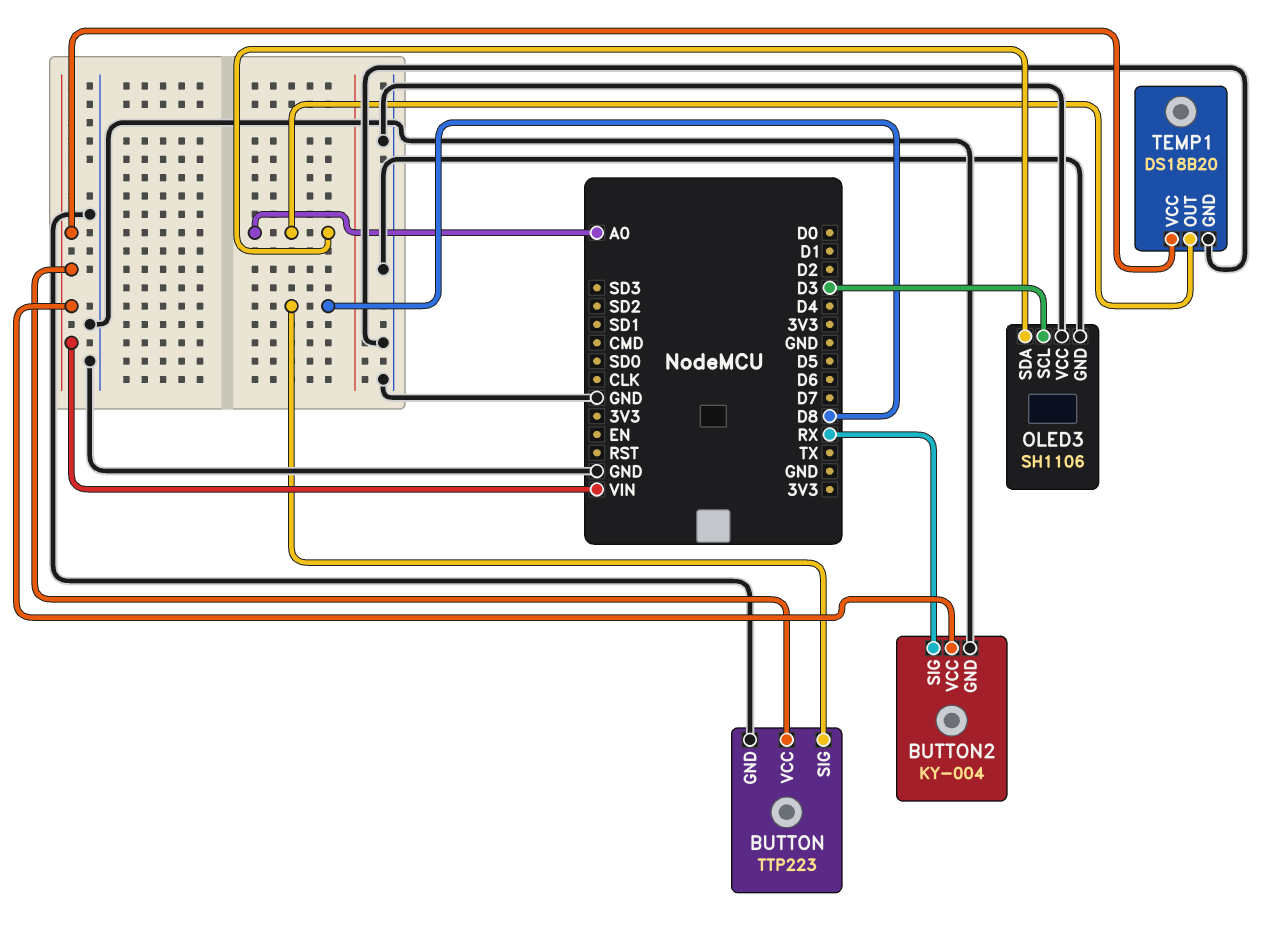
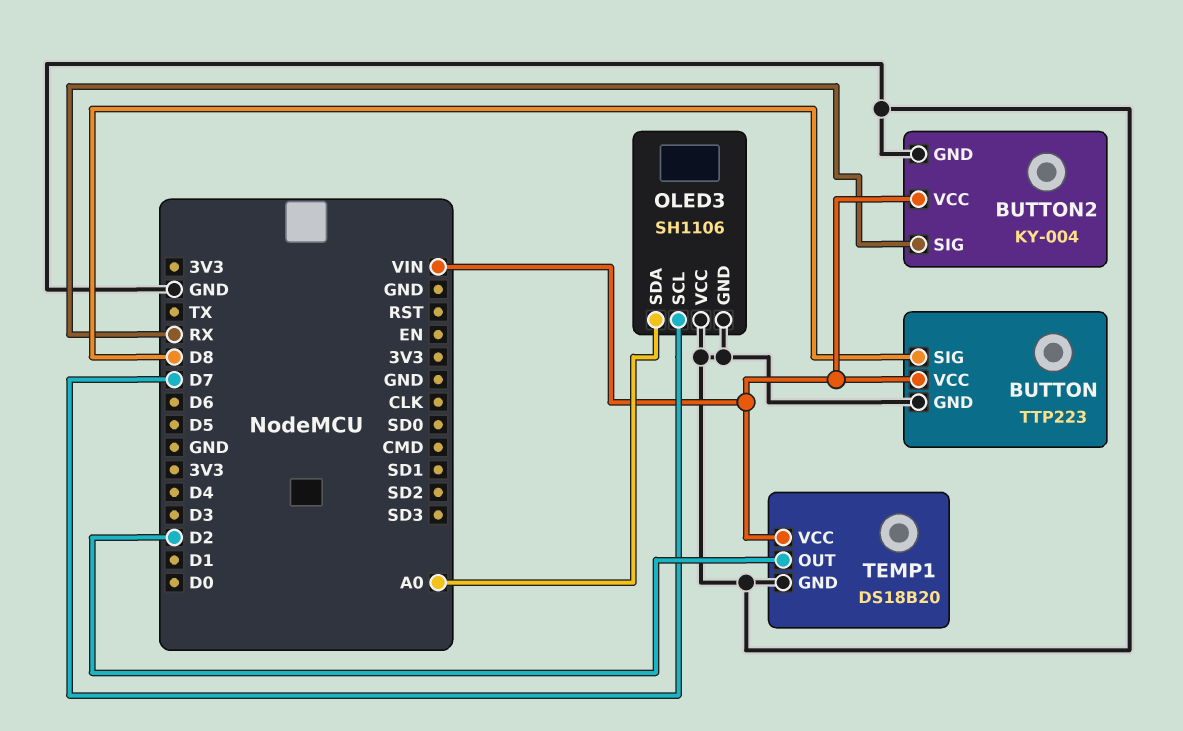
OLED3 pin SCL: D3 -> D7
TEMP1 pin OUT: A0 -> D2

